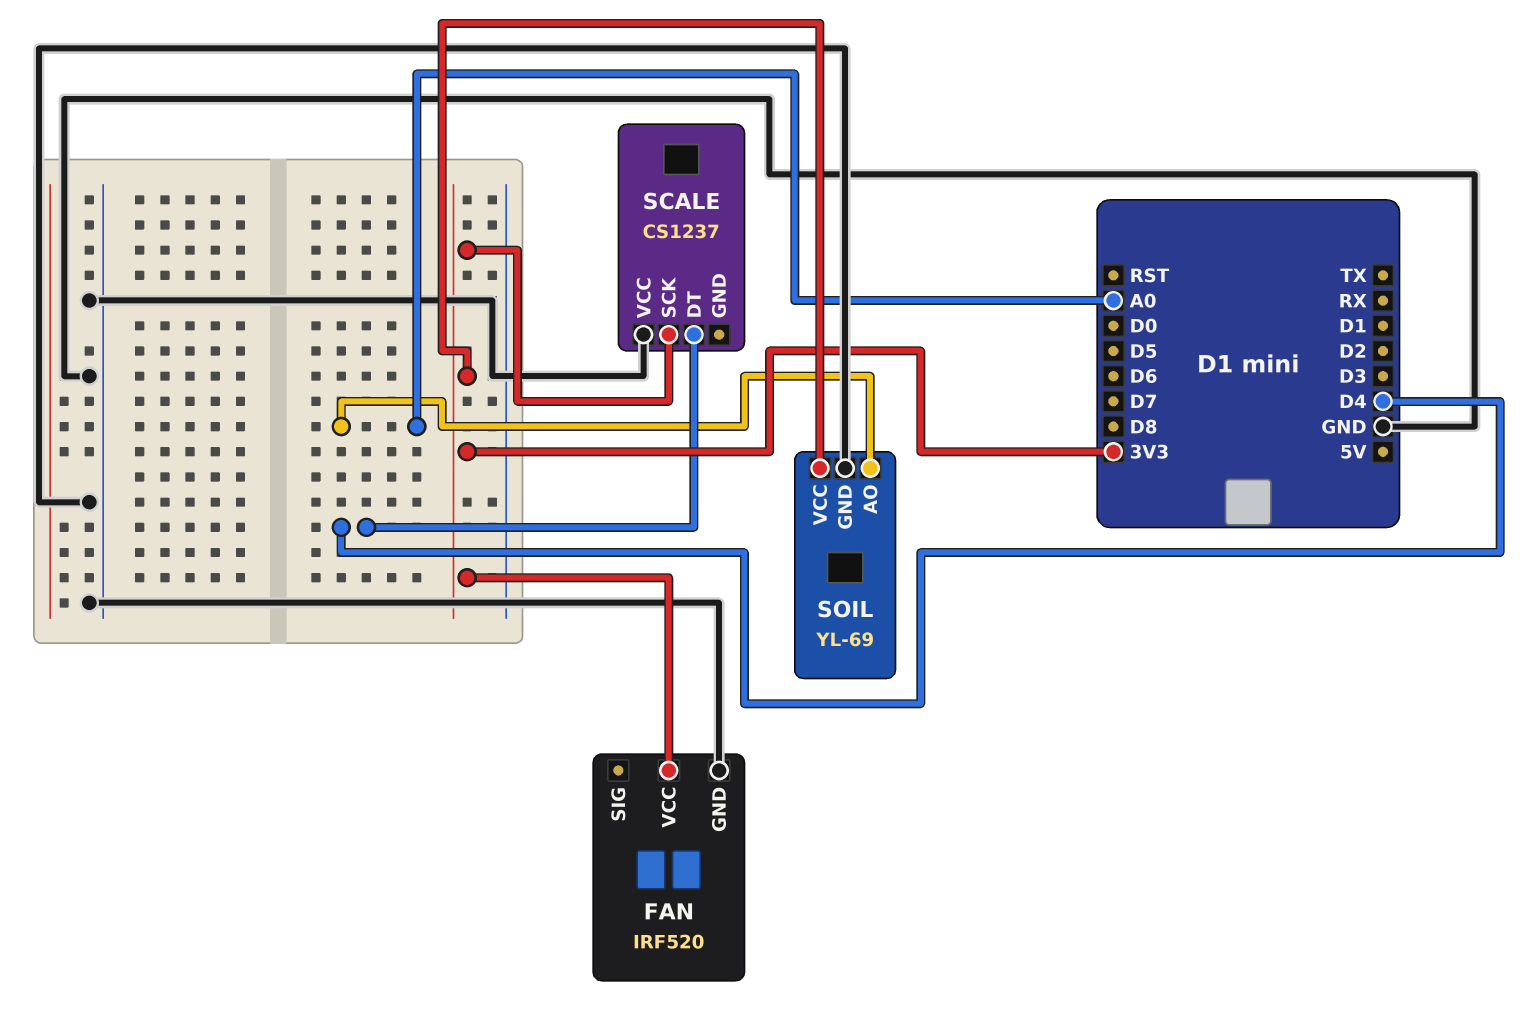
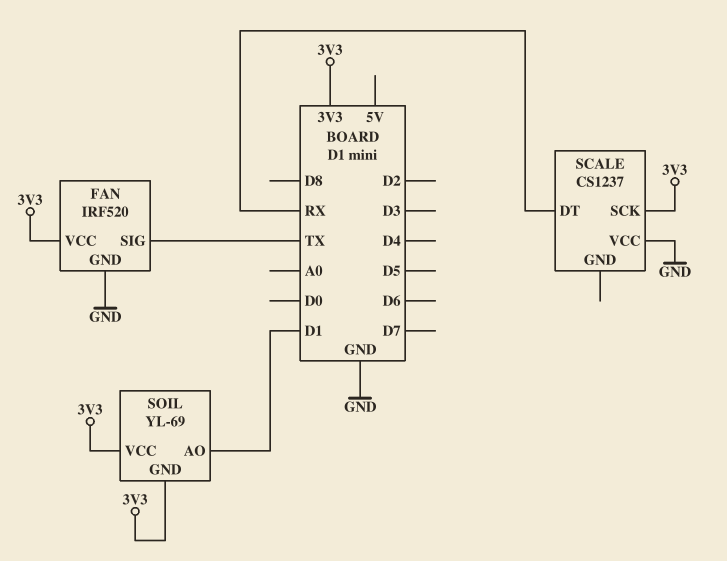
FAN pin SIG: none -> TX
SCALE pin DT: D4 -> RX
SOIL pin AO: A0 -> D1
SOIL pin GND: GND -> 3V3

